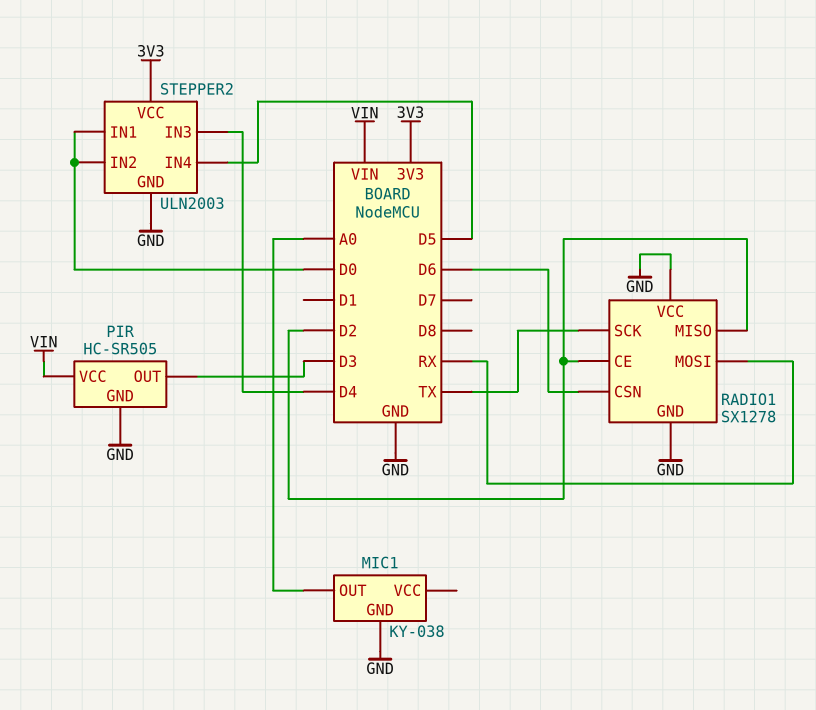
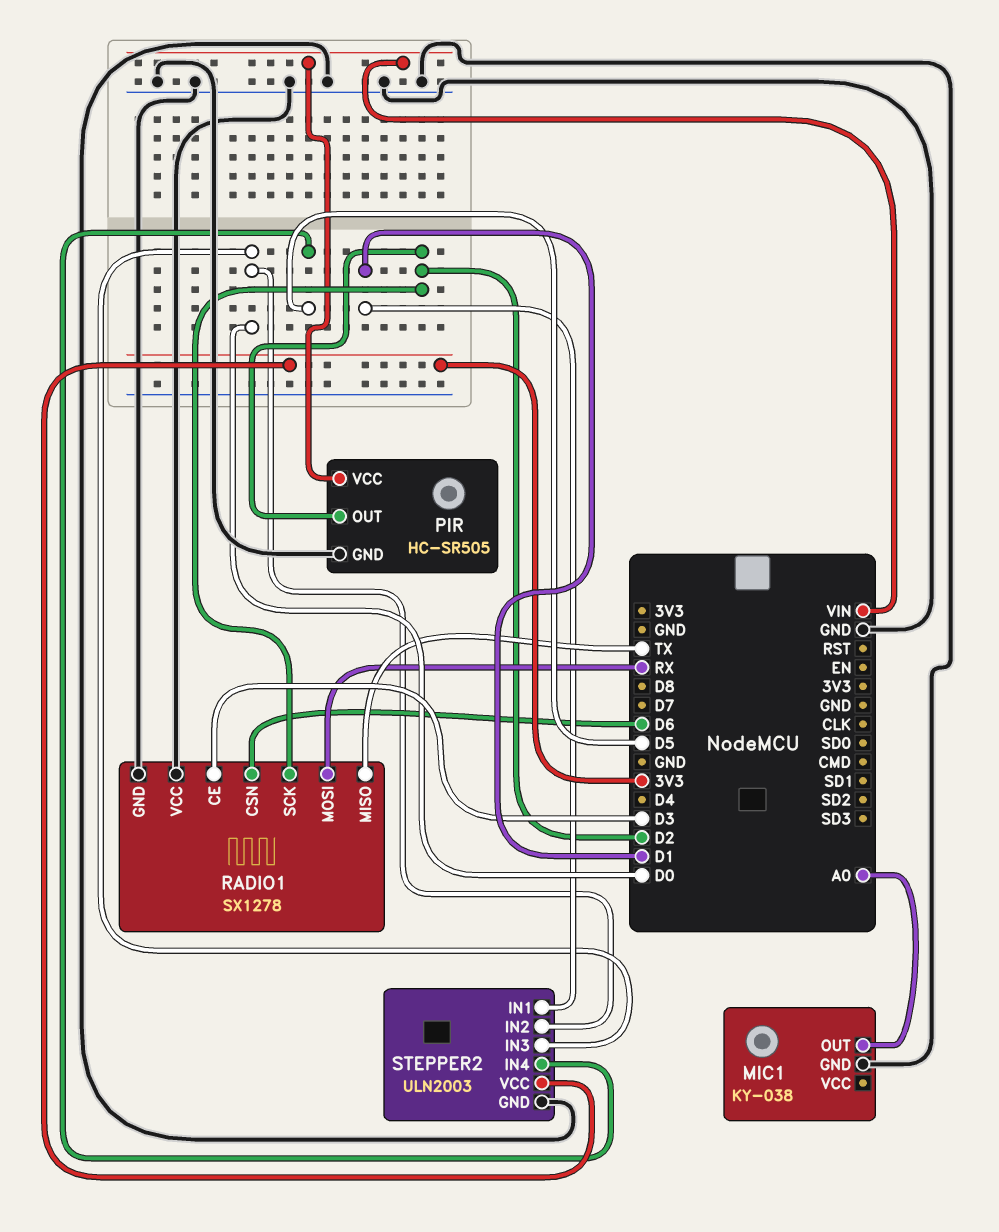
PIR pin OUT: D3 -> D2
RADIO1 pin CE: D2 -> D3
RADIO1 pin MISO: D2 -> TX
RADIO1 pin SCK: TX -> D2
STEPPER2 pin IN1: D0 -> D1
STEPPER2 pin IN3: D4 -> D0

